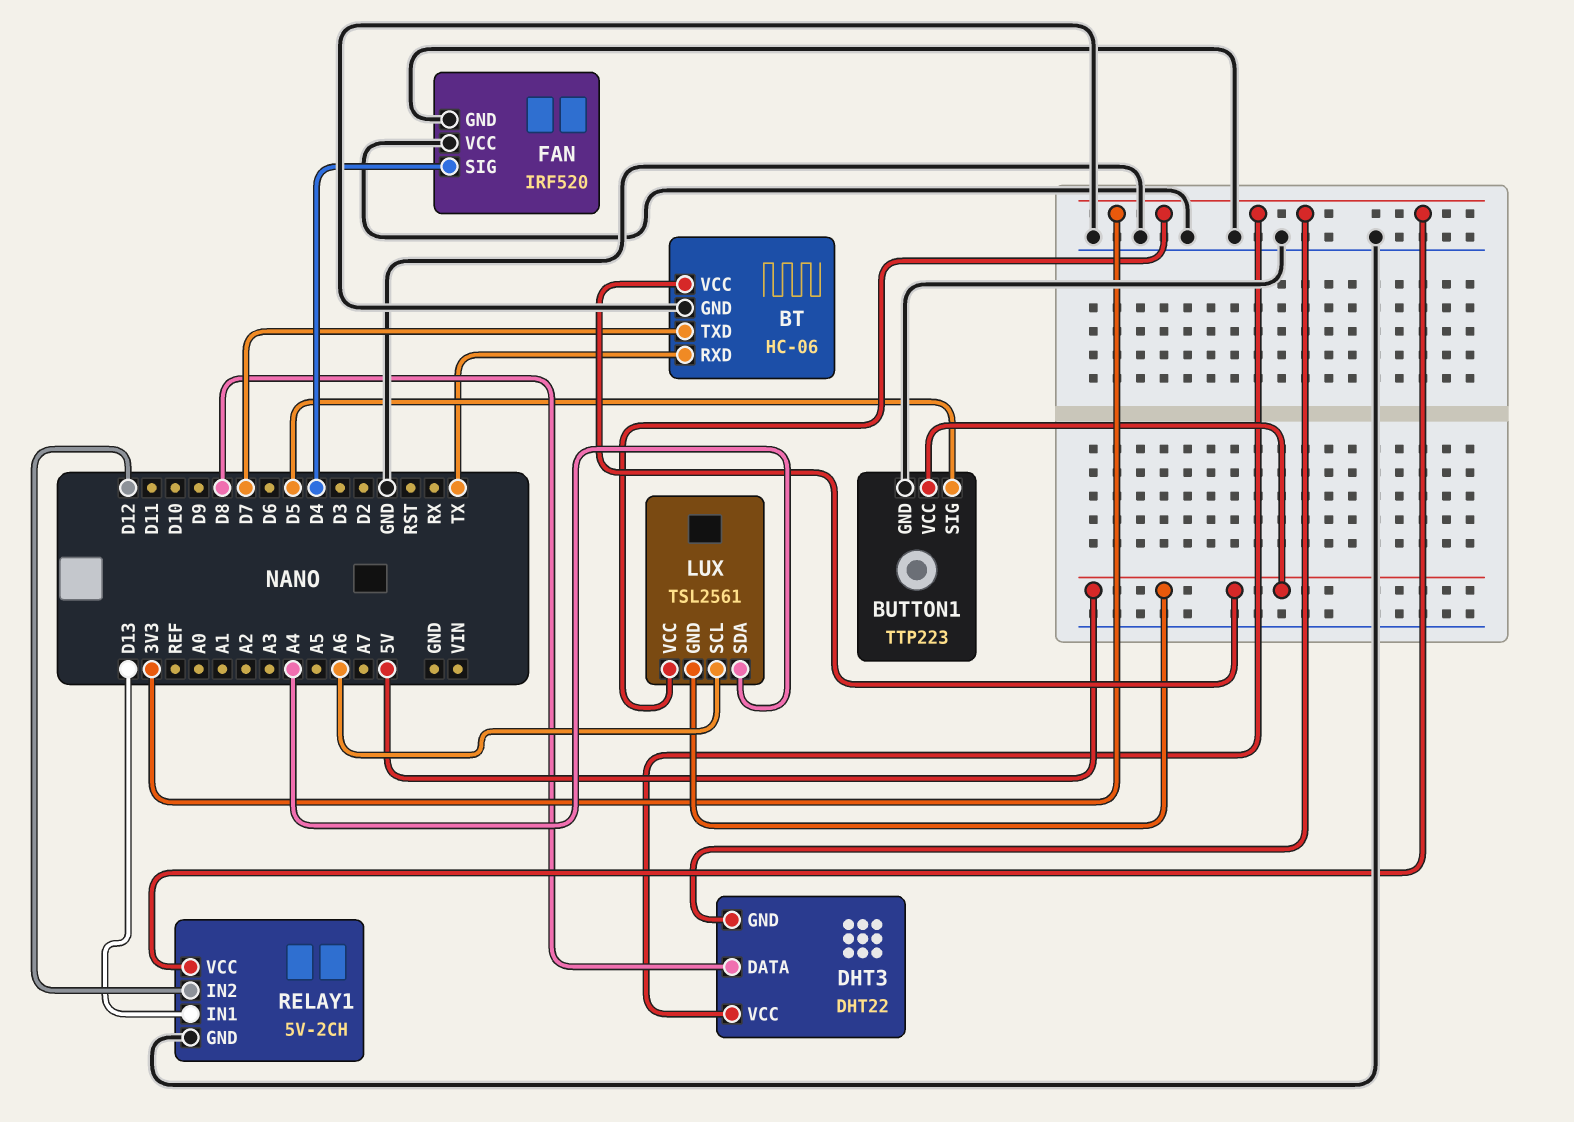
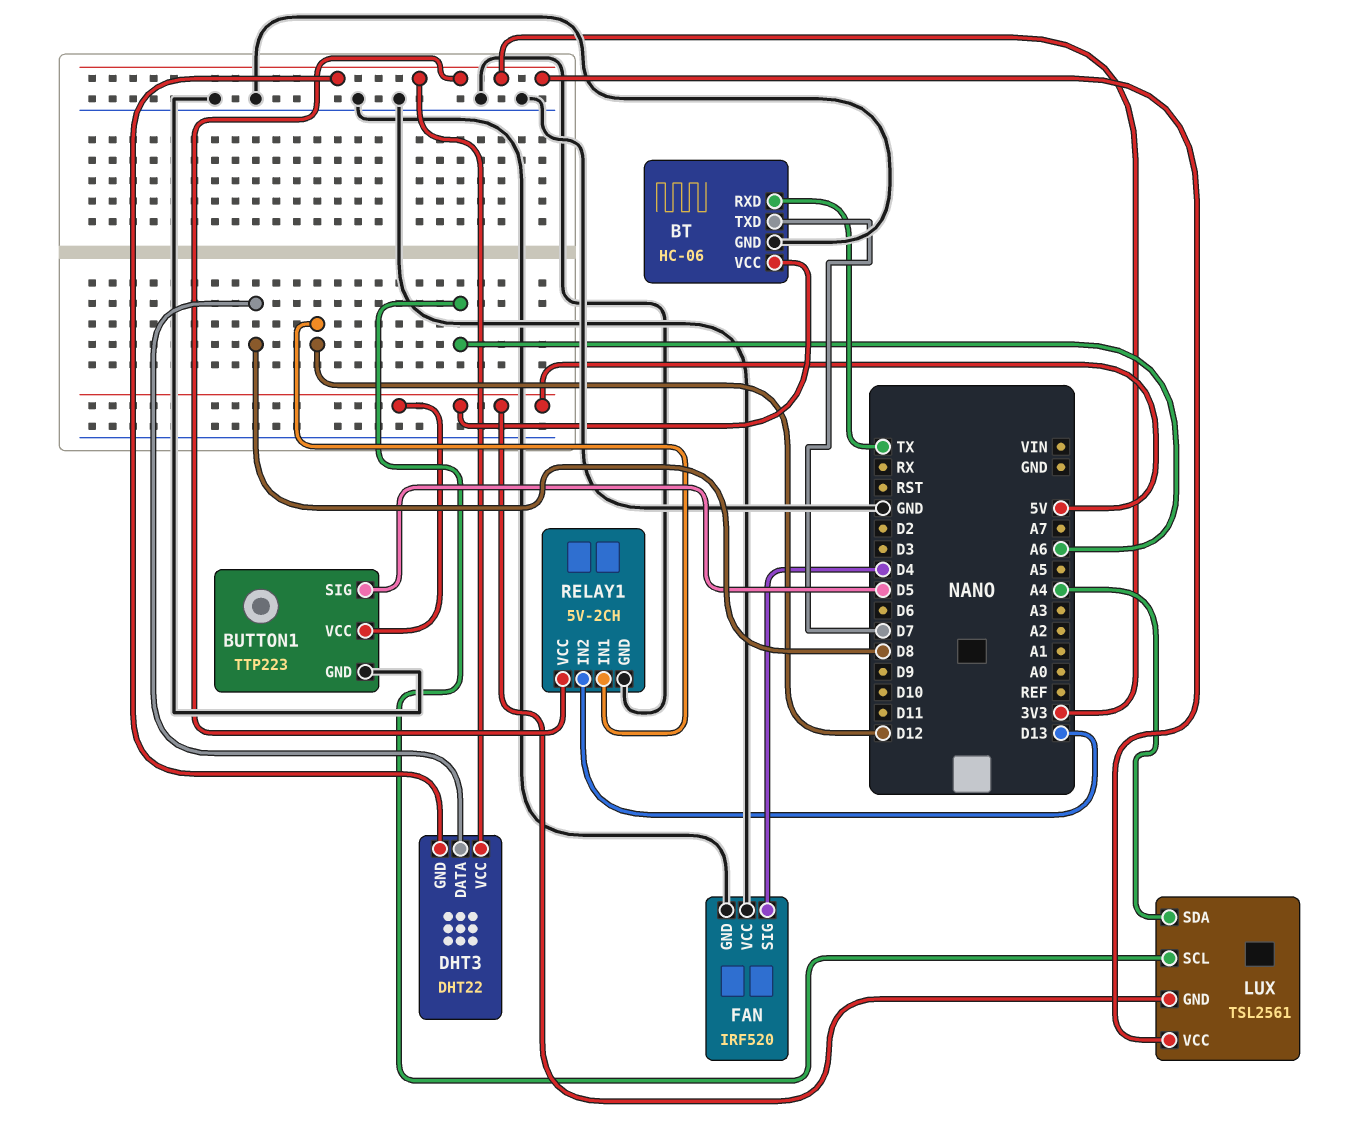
RELAY1 pin IN1: D13 -> D12
RELAY1 pin IN2: D12 -> D13

